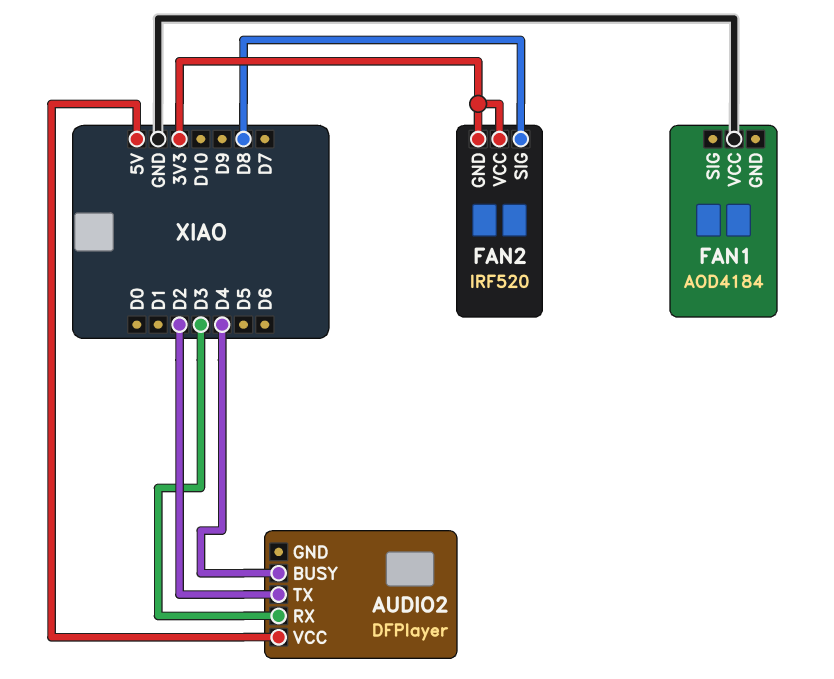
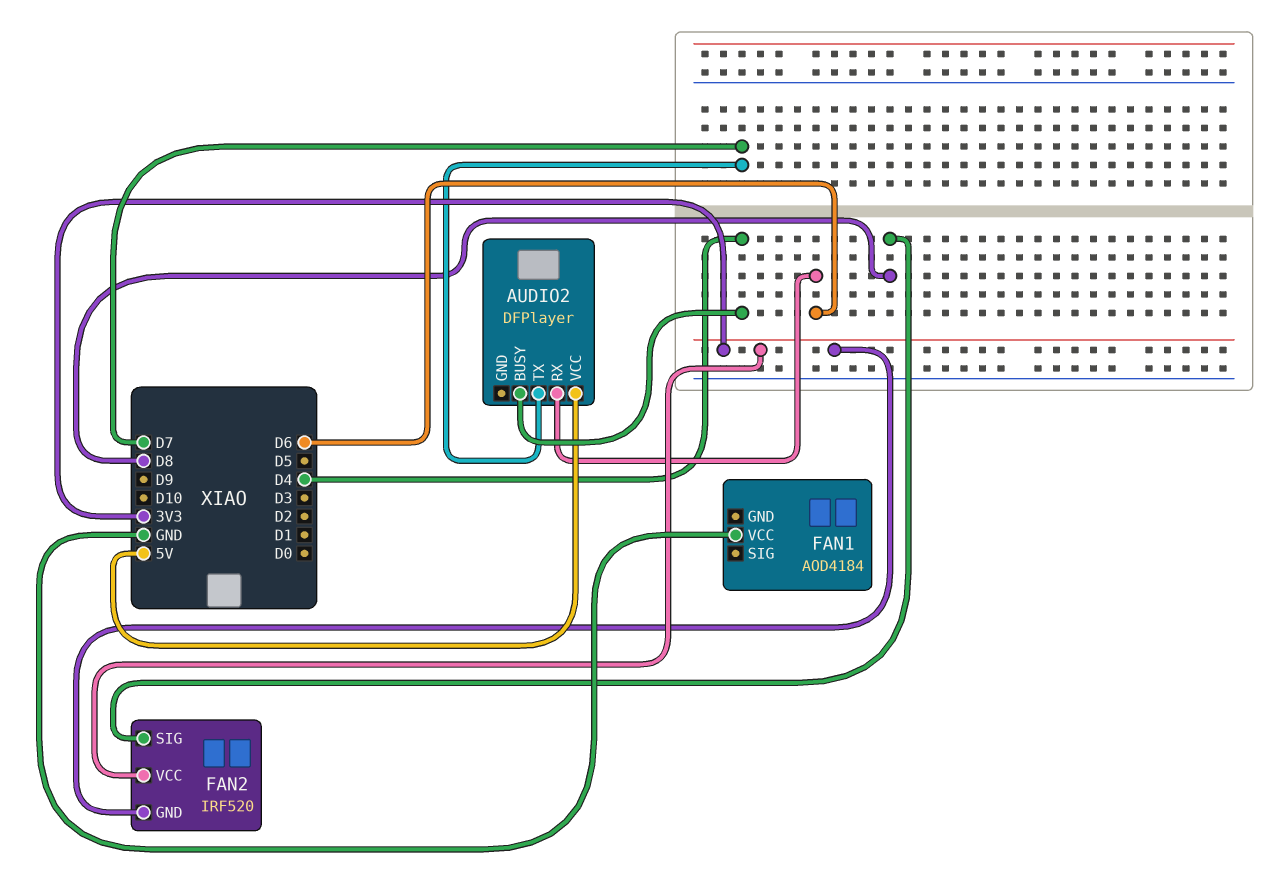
AUDIO2 pin RX: D3 -> D6
AUDIO2 pin TX: D2 -> D7

